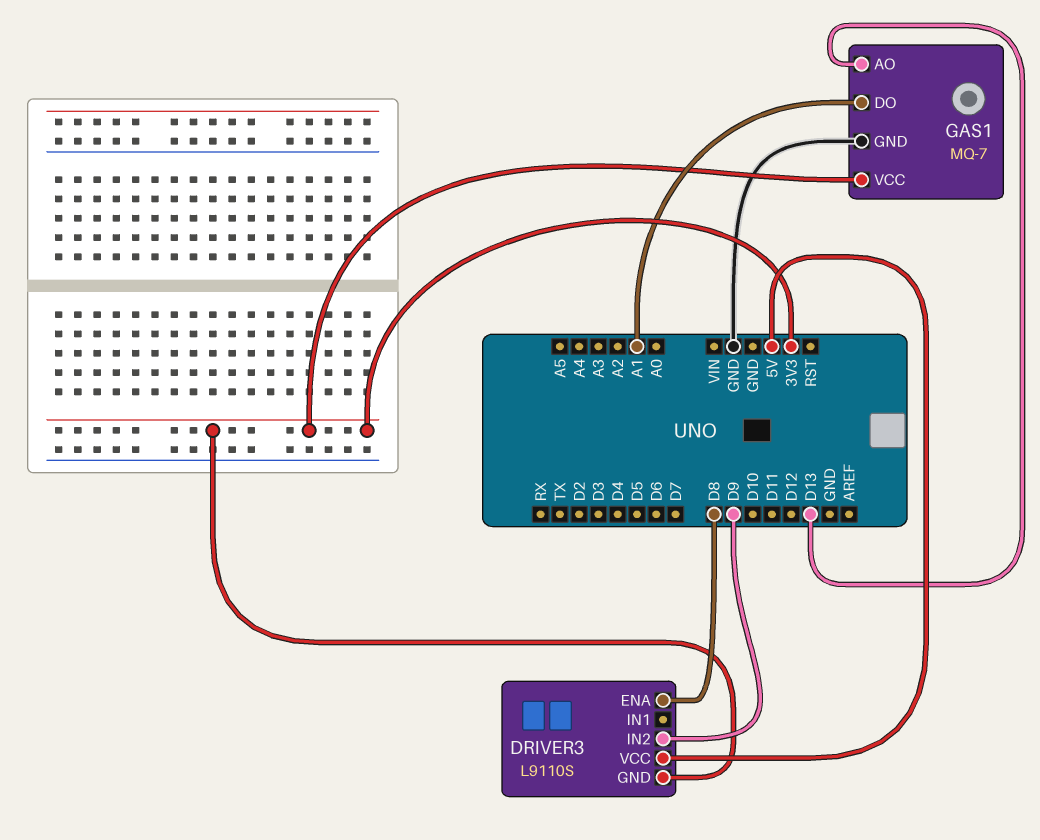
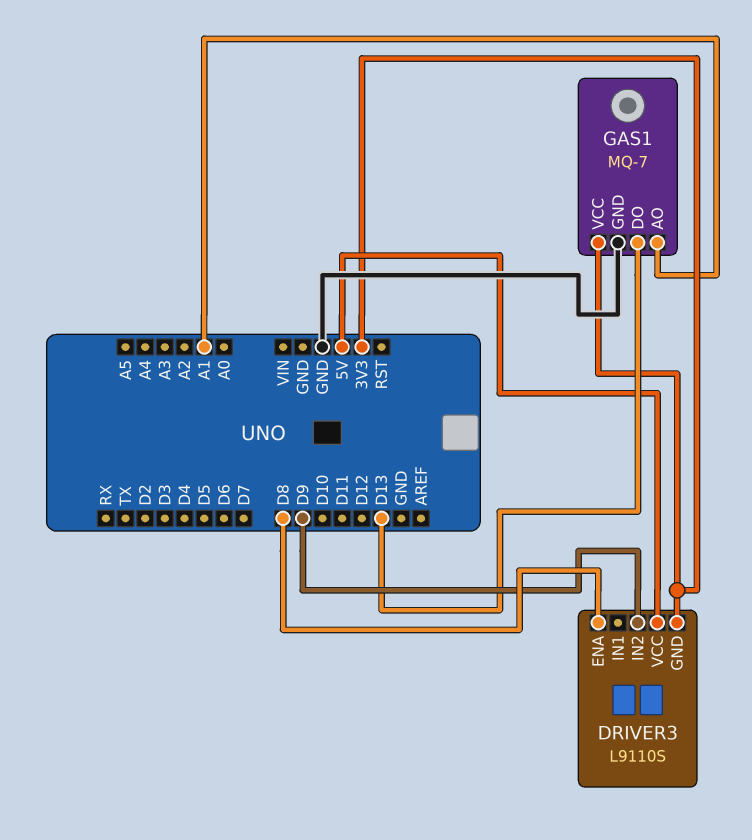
GAS1 pin AO: D13 -> A1
GAS1 pin DO: A1 -> D13

